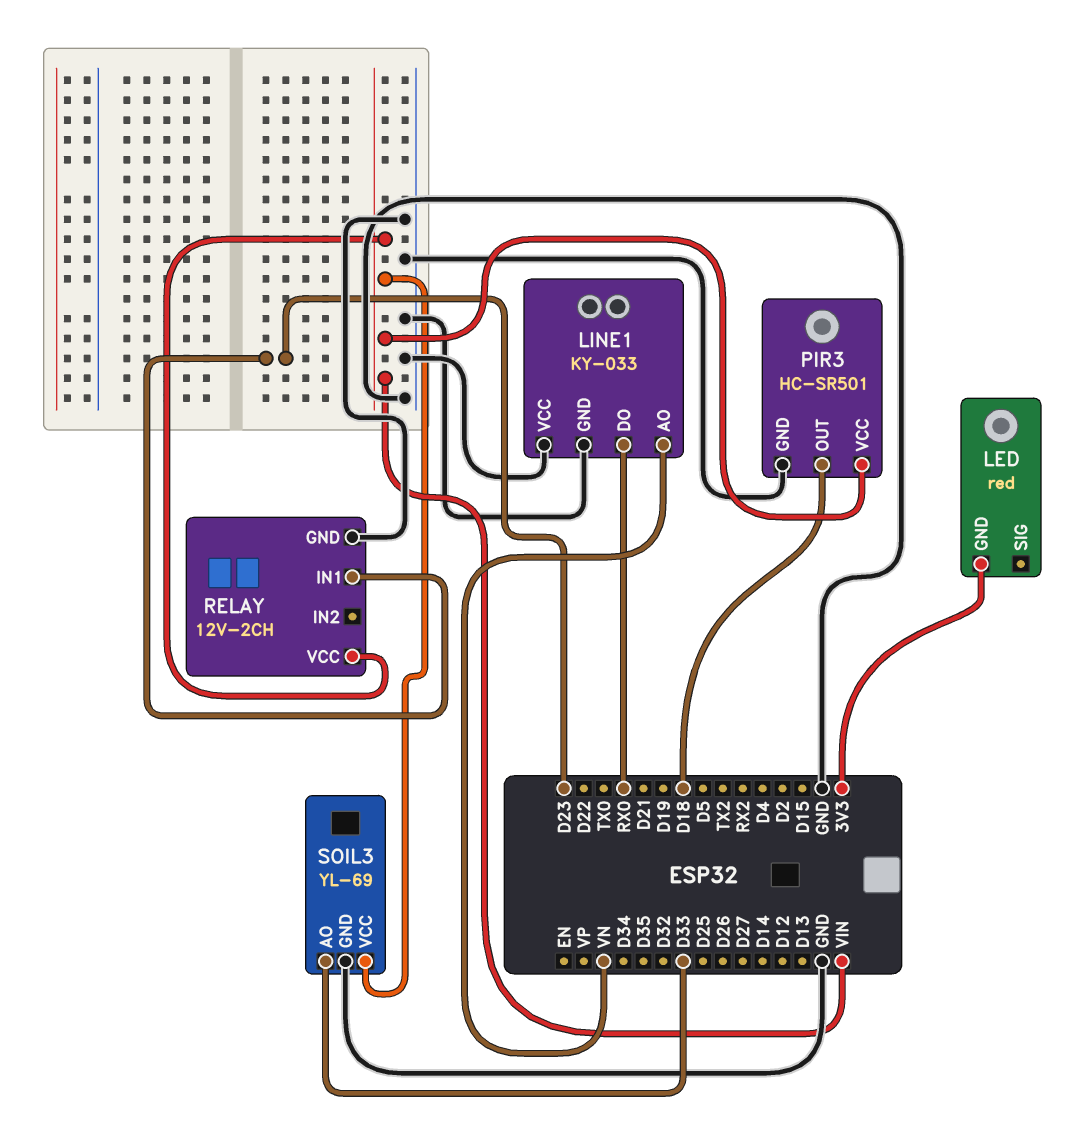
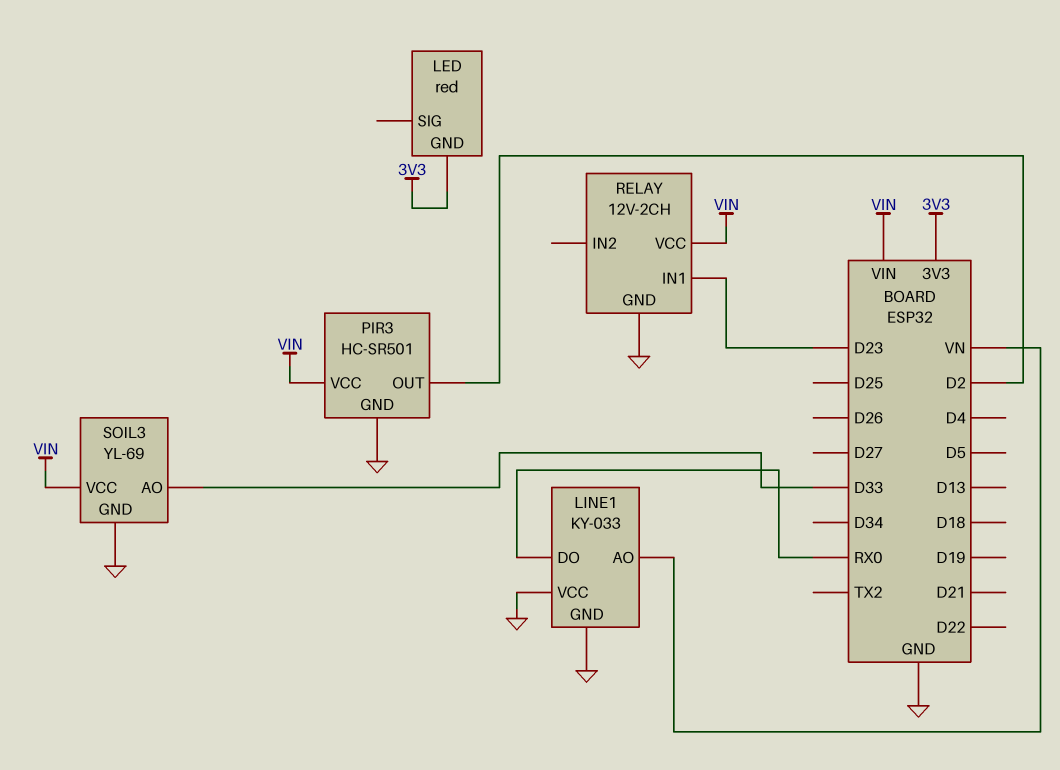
PIR3 pin OUT: D18 -> D2

